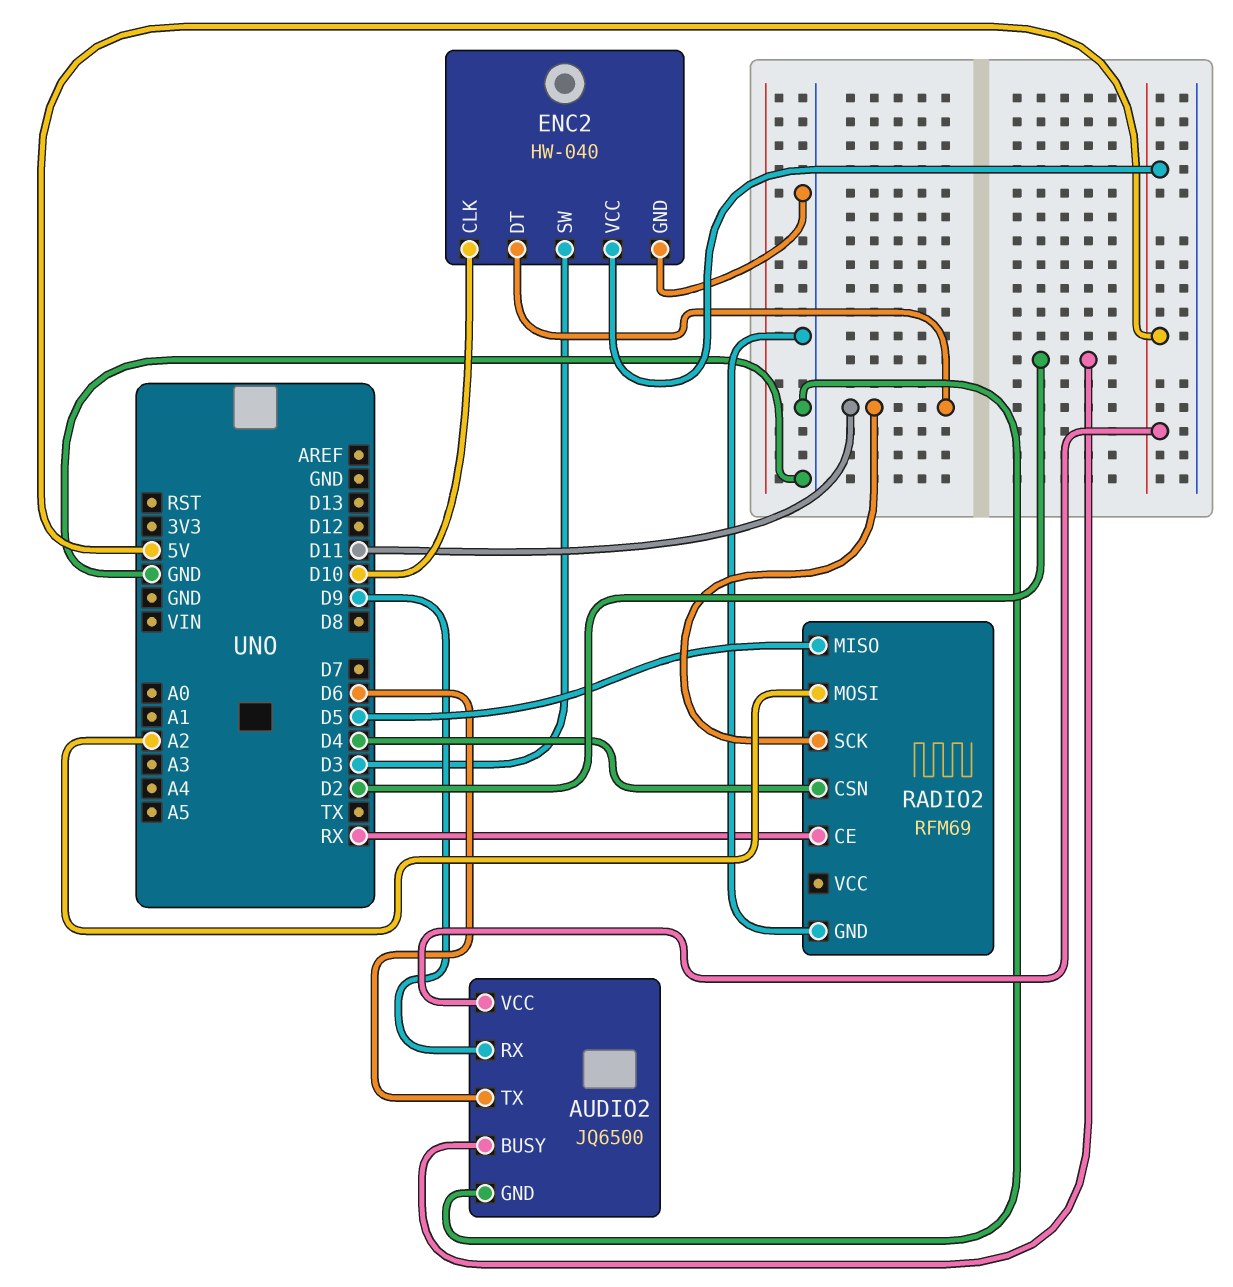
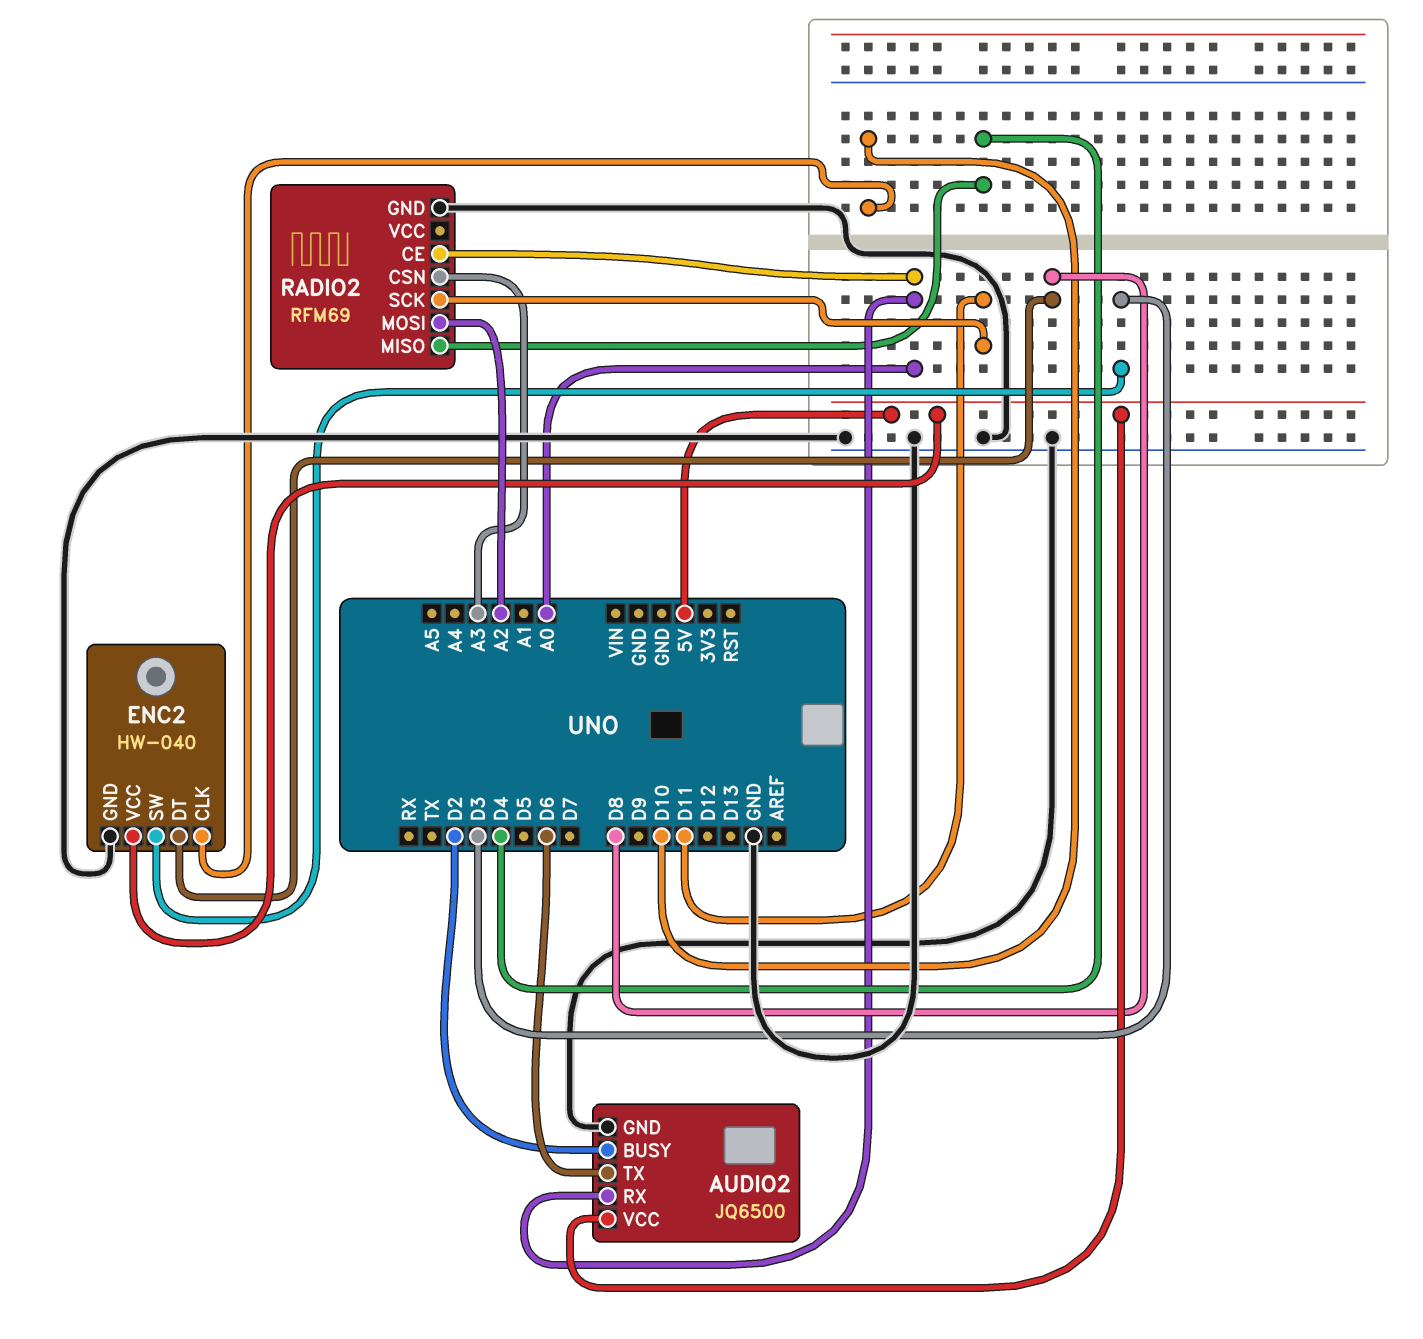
AUDIO2 pin RX: D9 -> A0
ENC2 pin DT: D11 -> D8
RADIO2 pin CE: RX -> A0
RADIO2 pin CSN: D4 -> A3
RADIO2 pin MISO: D5 -> D4

